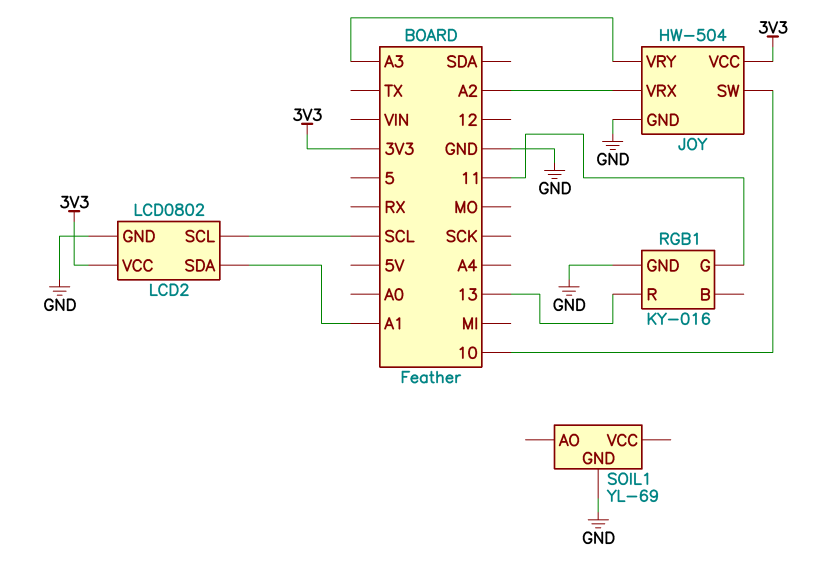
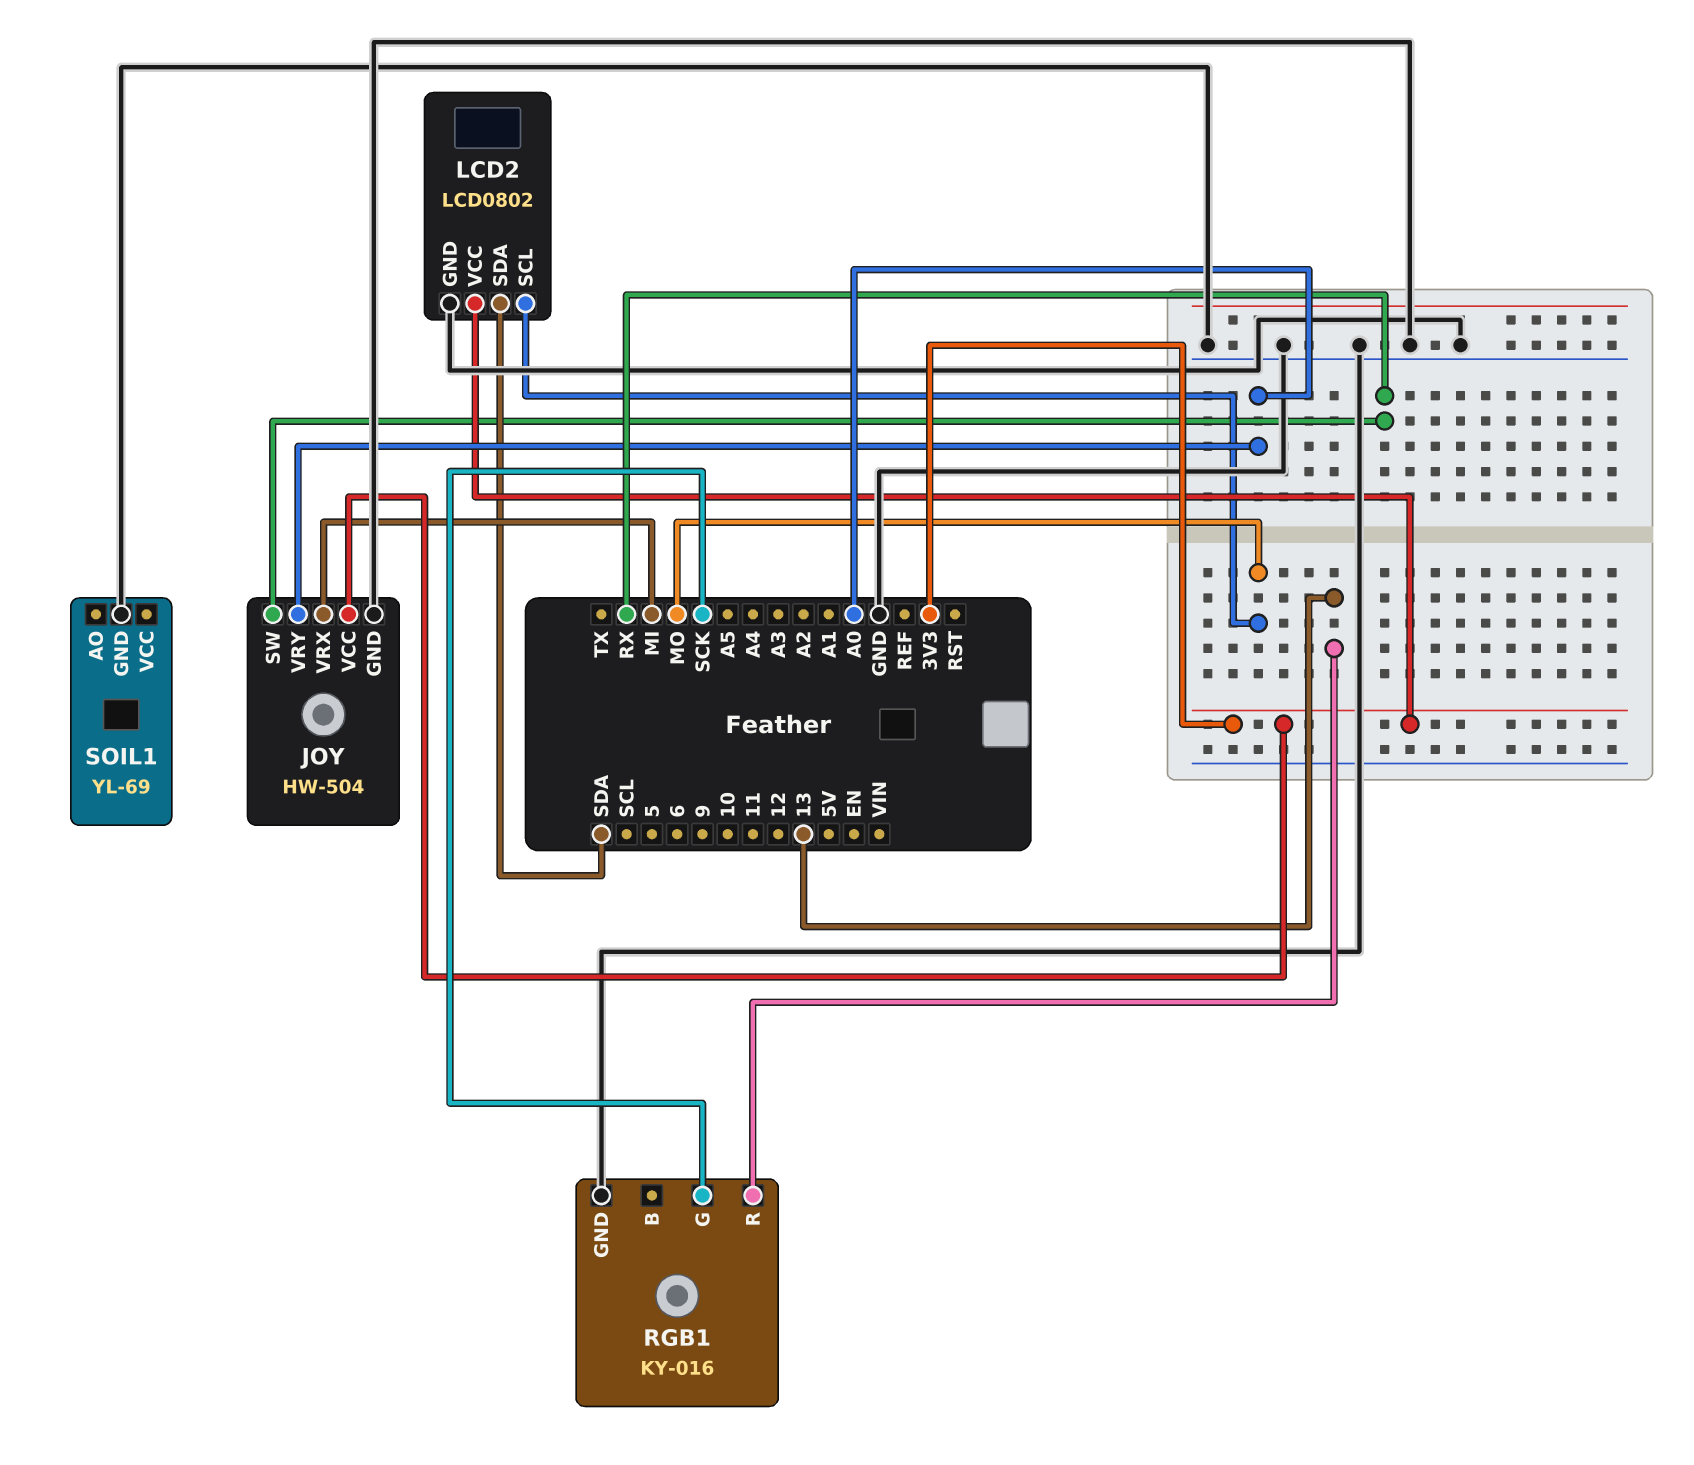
JOY pin SW: 10 -> RX
JOY pin VRX: A2 -> MI
JOY pin VRY: A3 -> A0
LCD2 pin SCL: SCL -> MO
LCD2 pin SDA: A1 -> SDA
RGB1 pin G: 11 -> SCK

